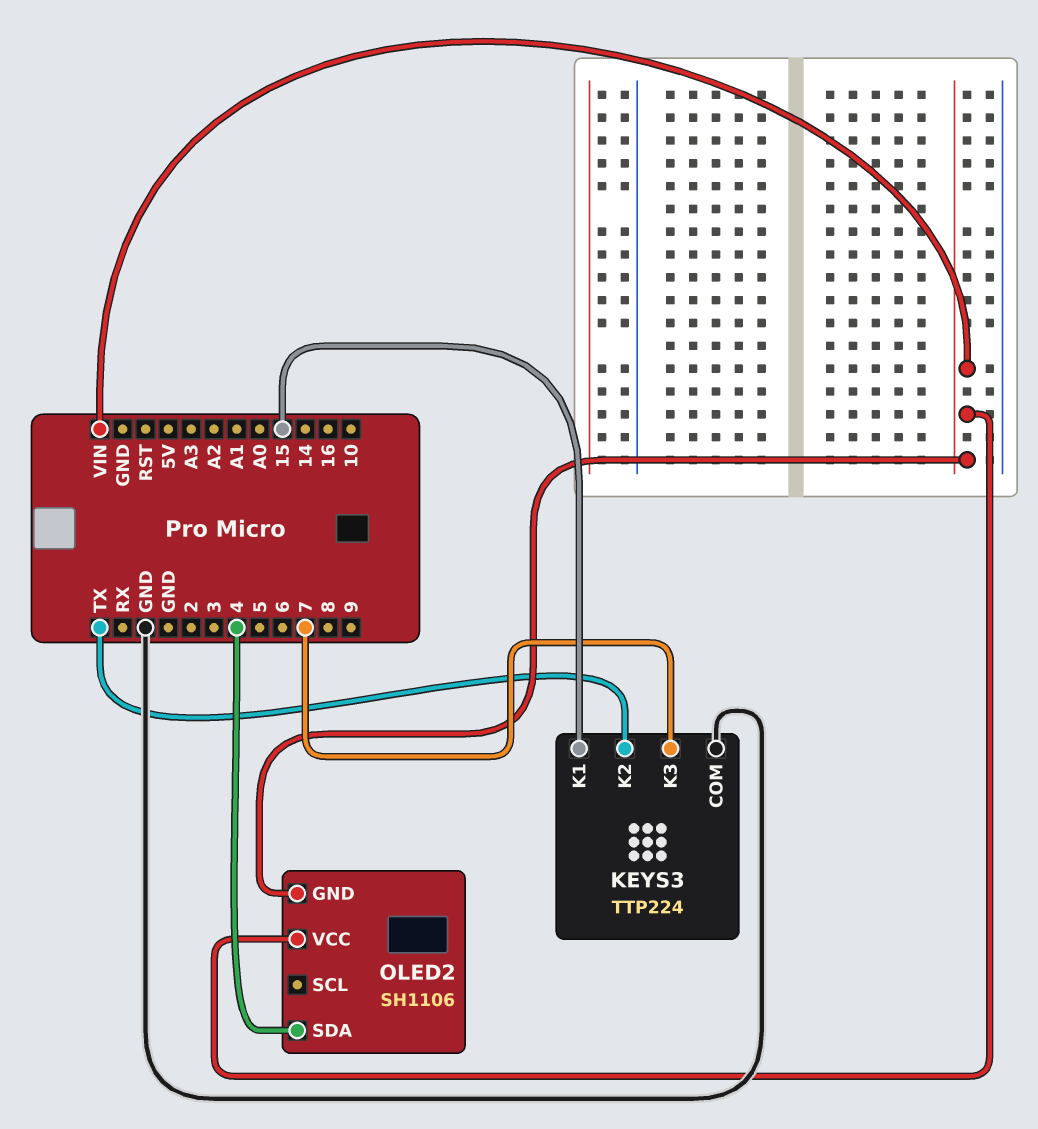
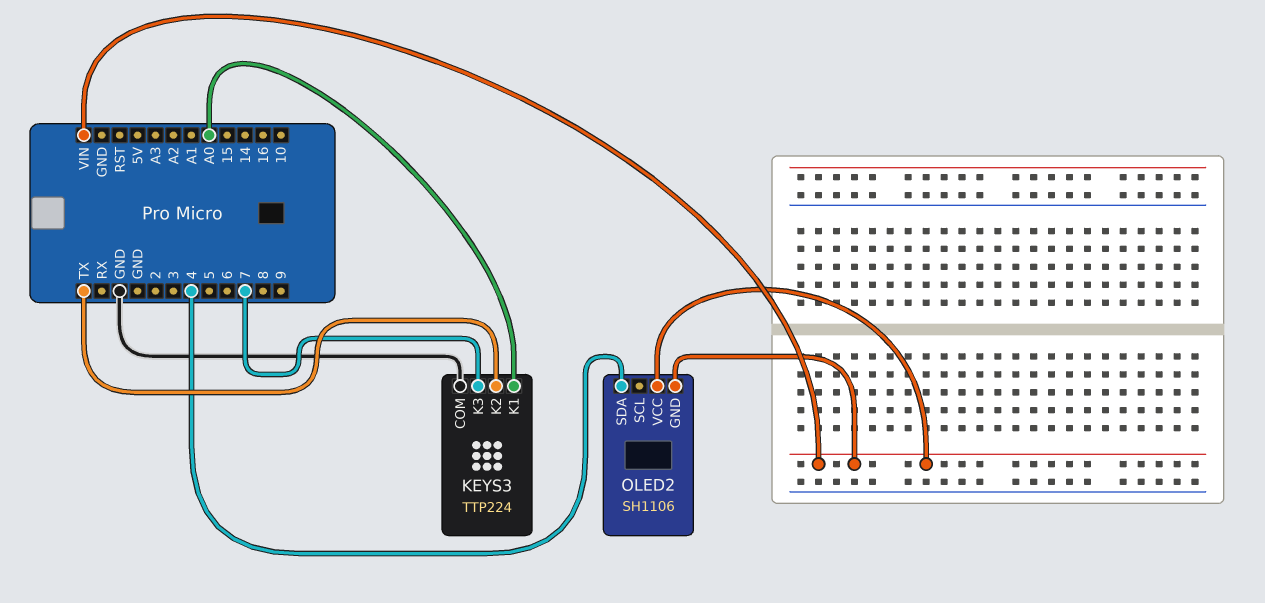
KEYS3 pin K1: 15 -> A0

